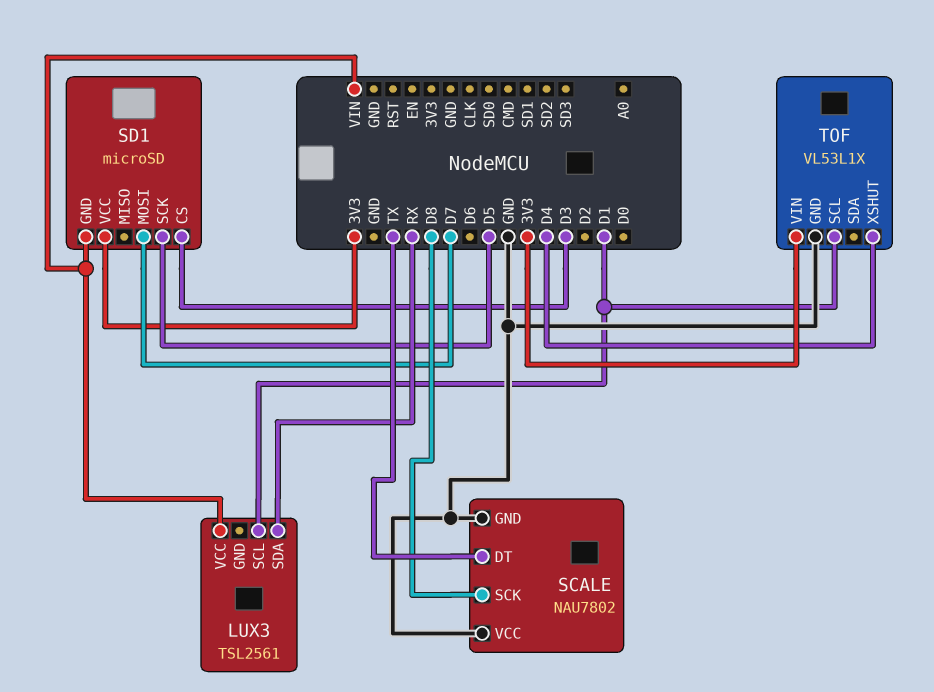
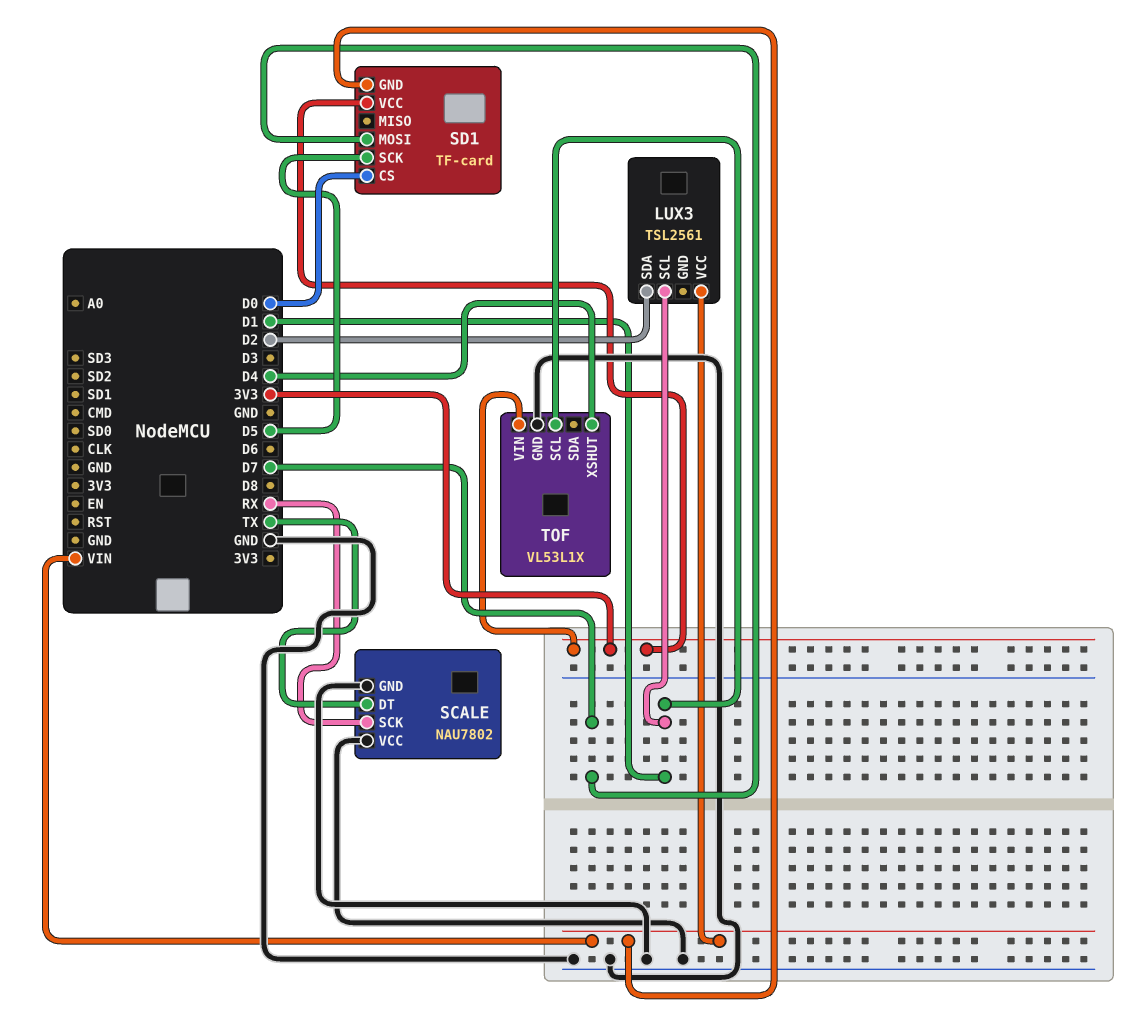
LUX3 pin SDA: RX -> D2
SCALE pin SCK: D8 -> RX
SD1: microSD -> TF-card
SD1 pin CS: D3 -> D0

